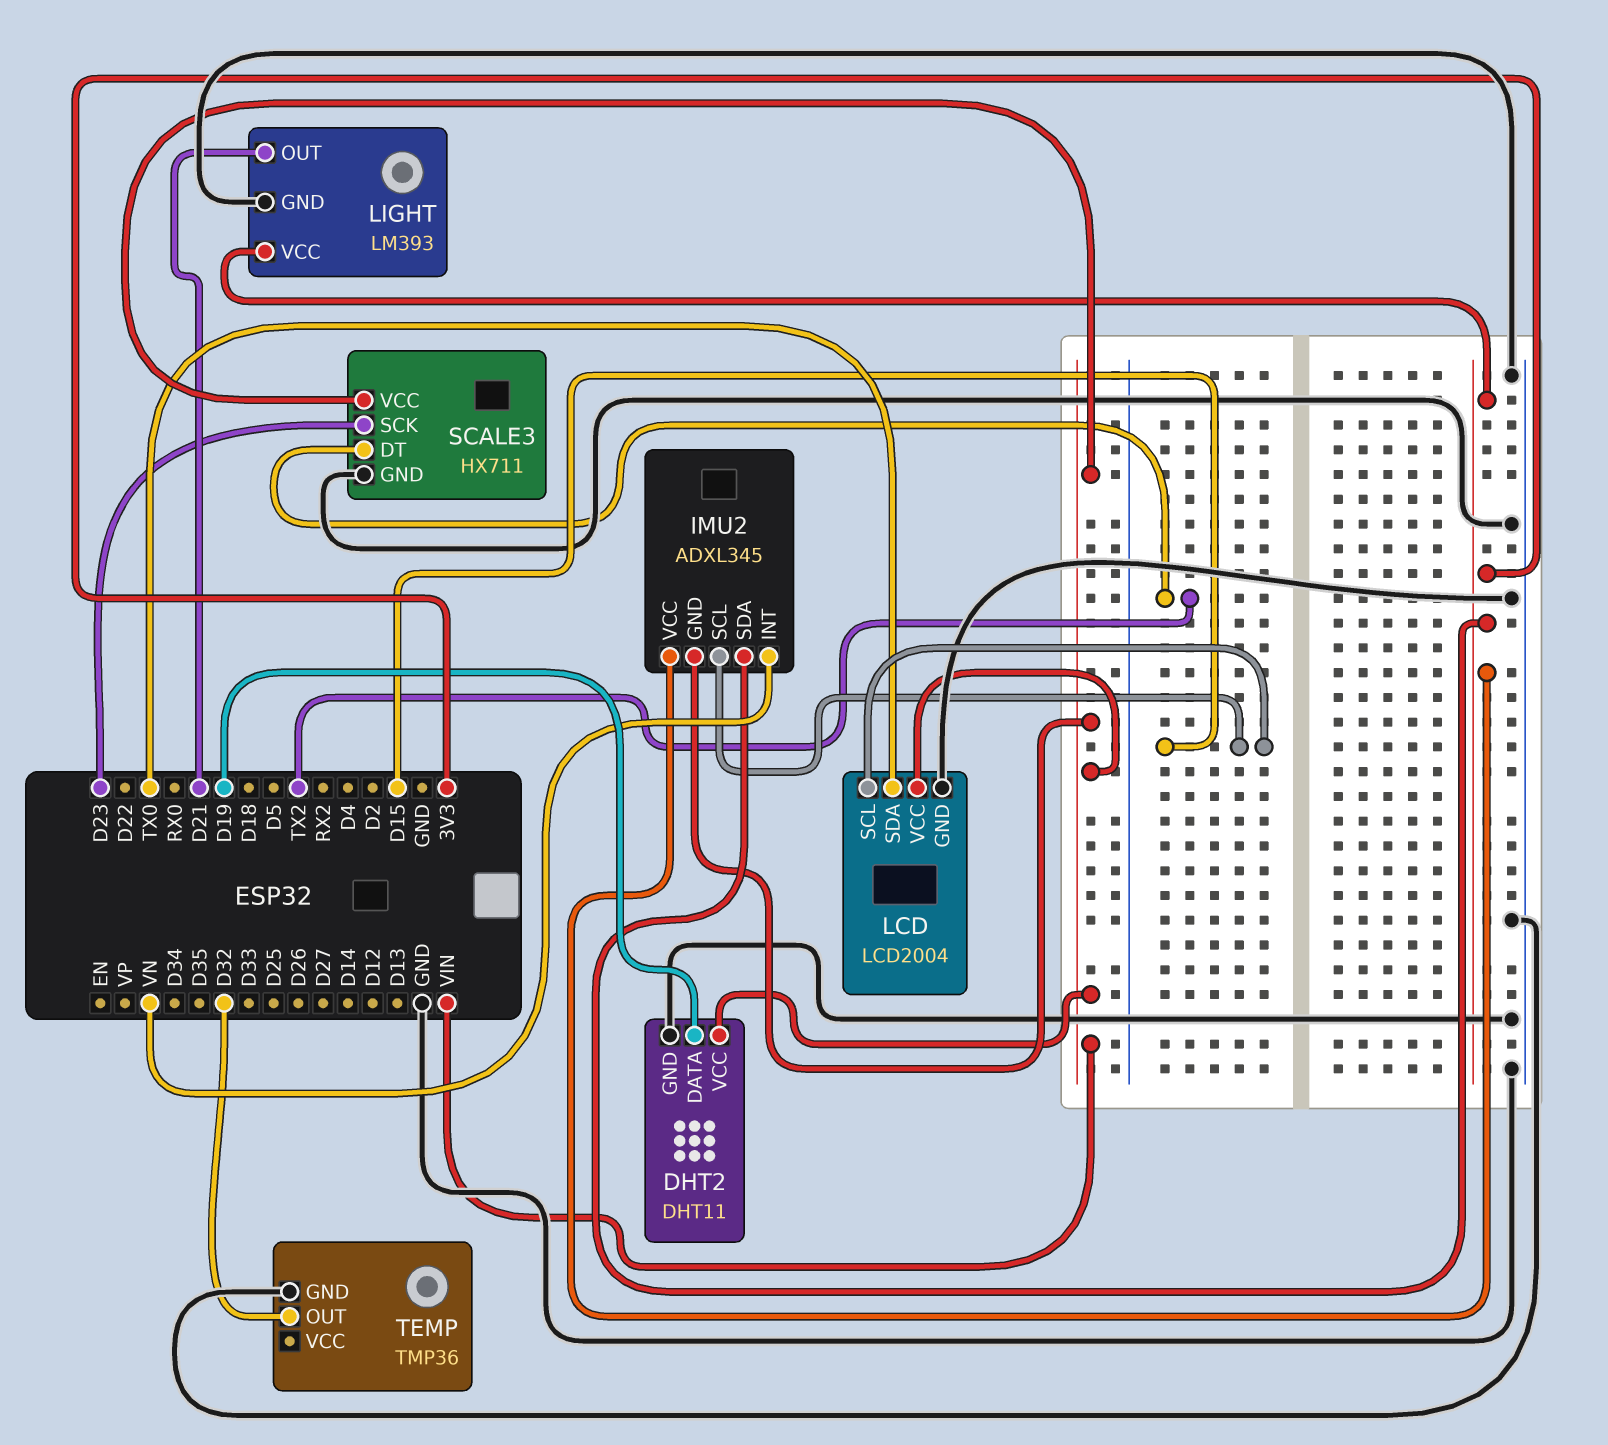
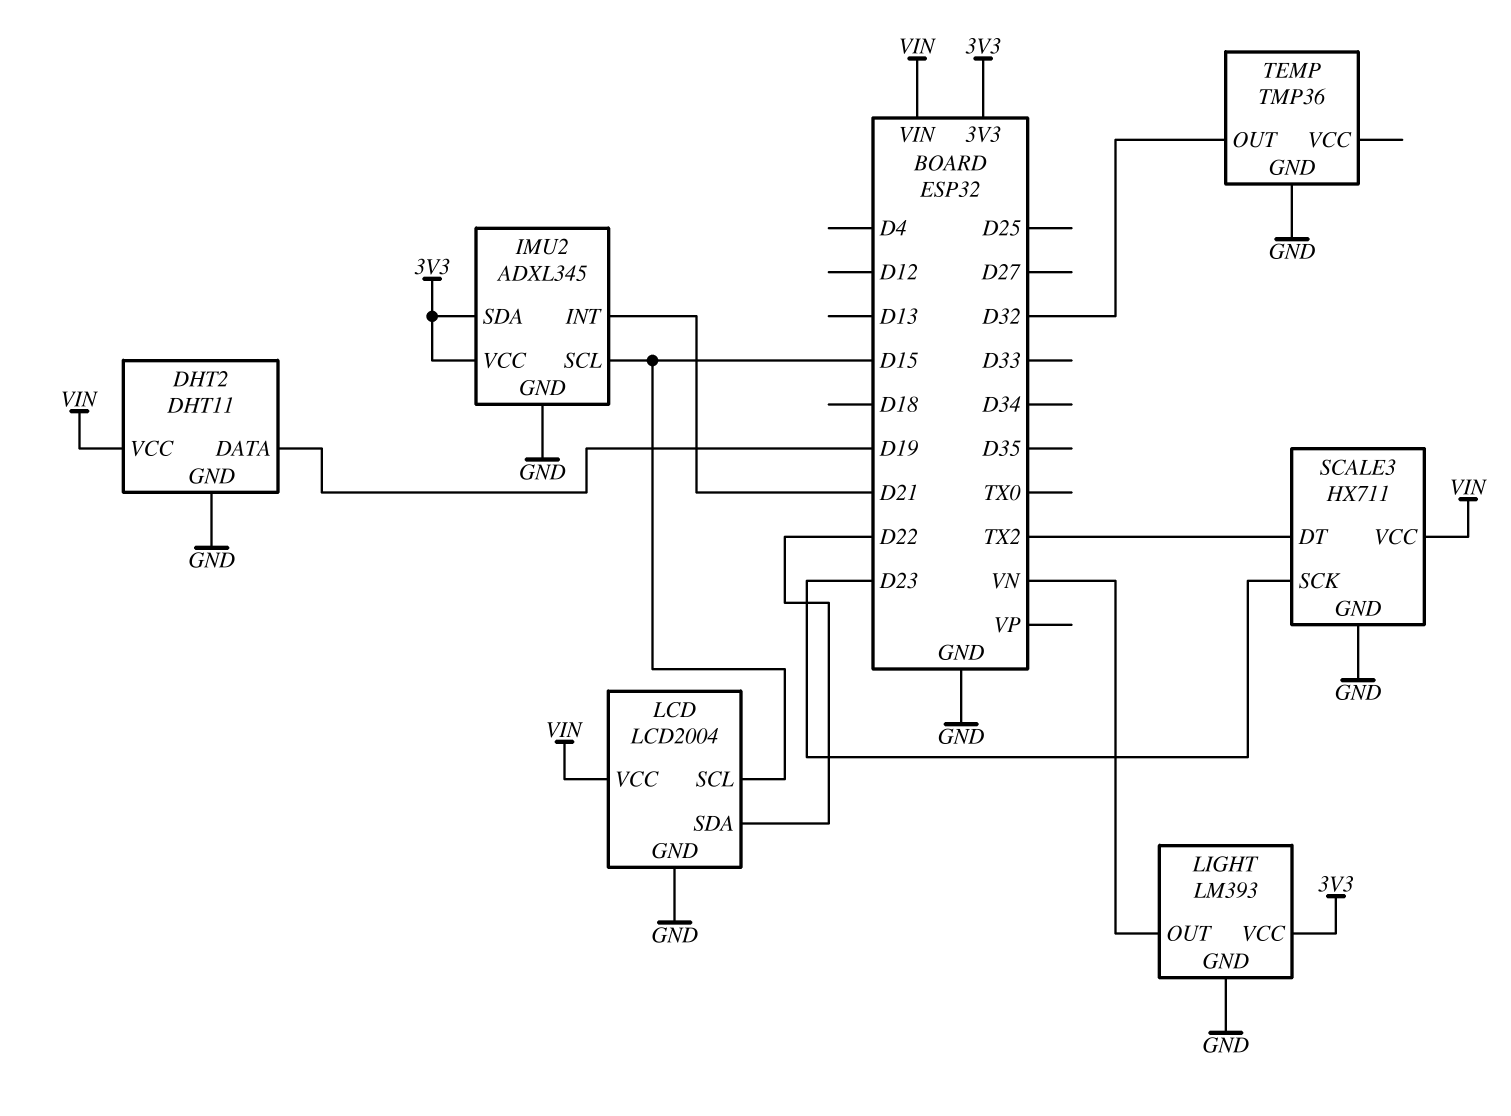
IMU2 pin GND: VIN -> GND
IMU2 pin INT: VN -> D21
LCD pin SDA: TX0 -> D22
LIGHT pin OUT: D21 -> VN

